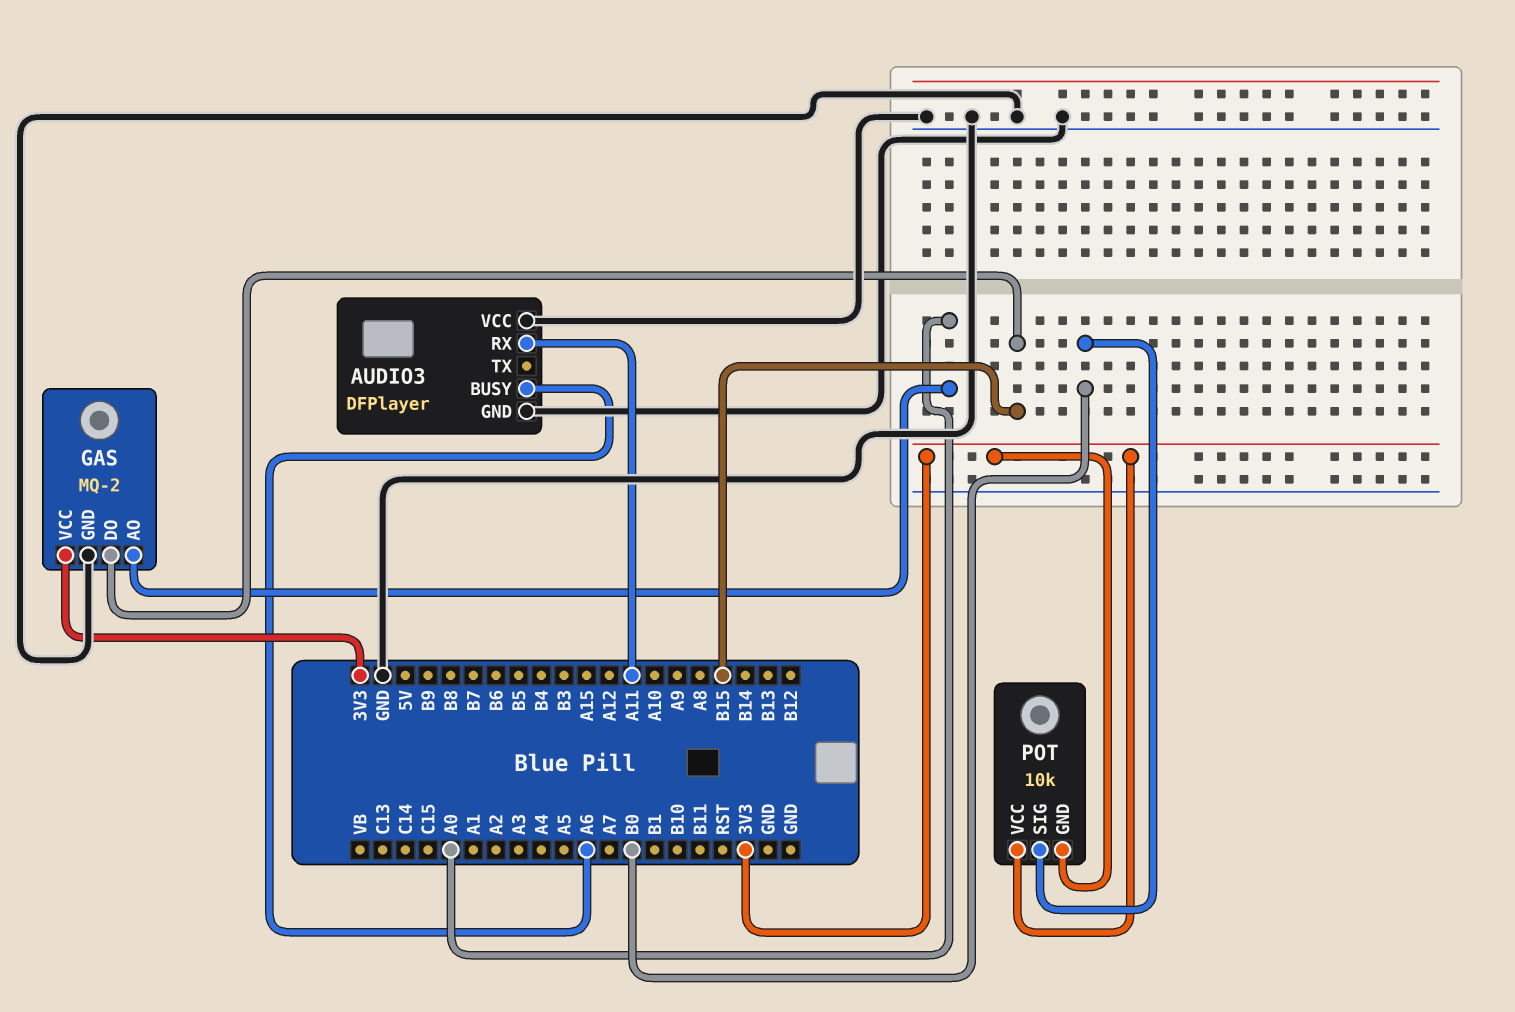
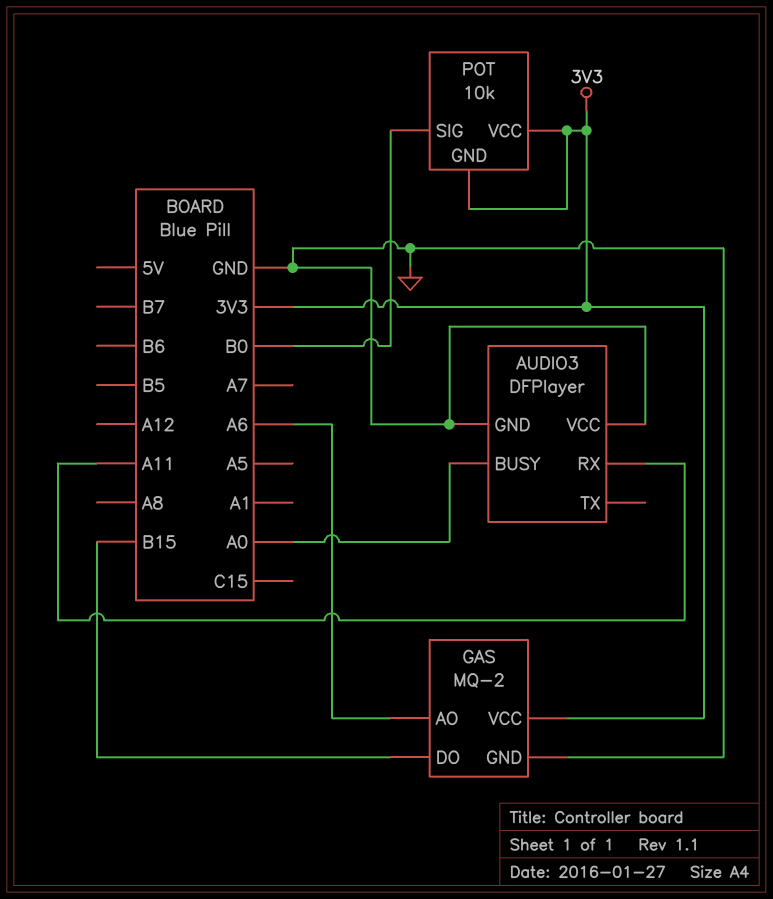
AUDIO3 pin BUSY: A6 -> A0
GAS pin AO: A0 -> A6

